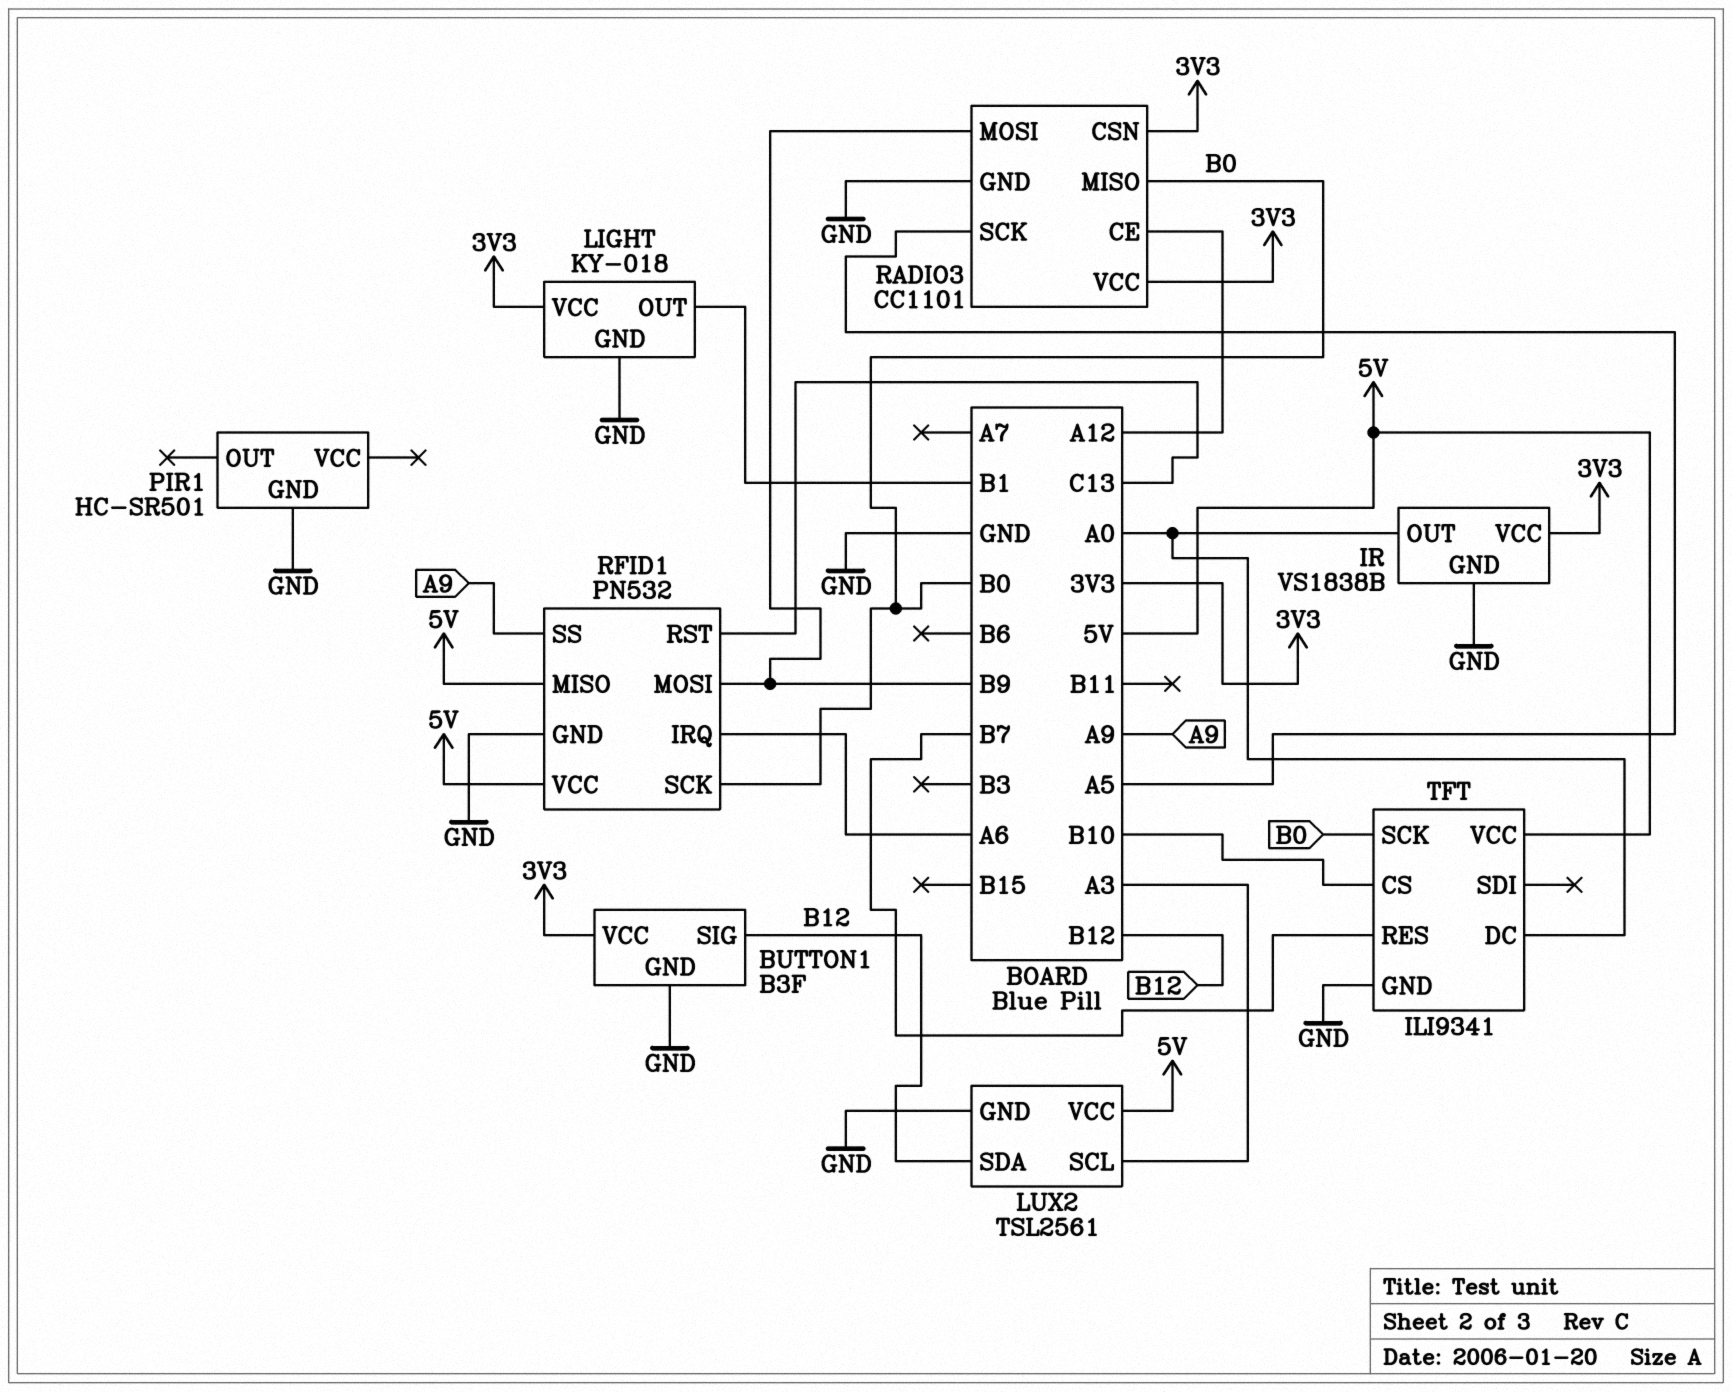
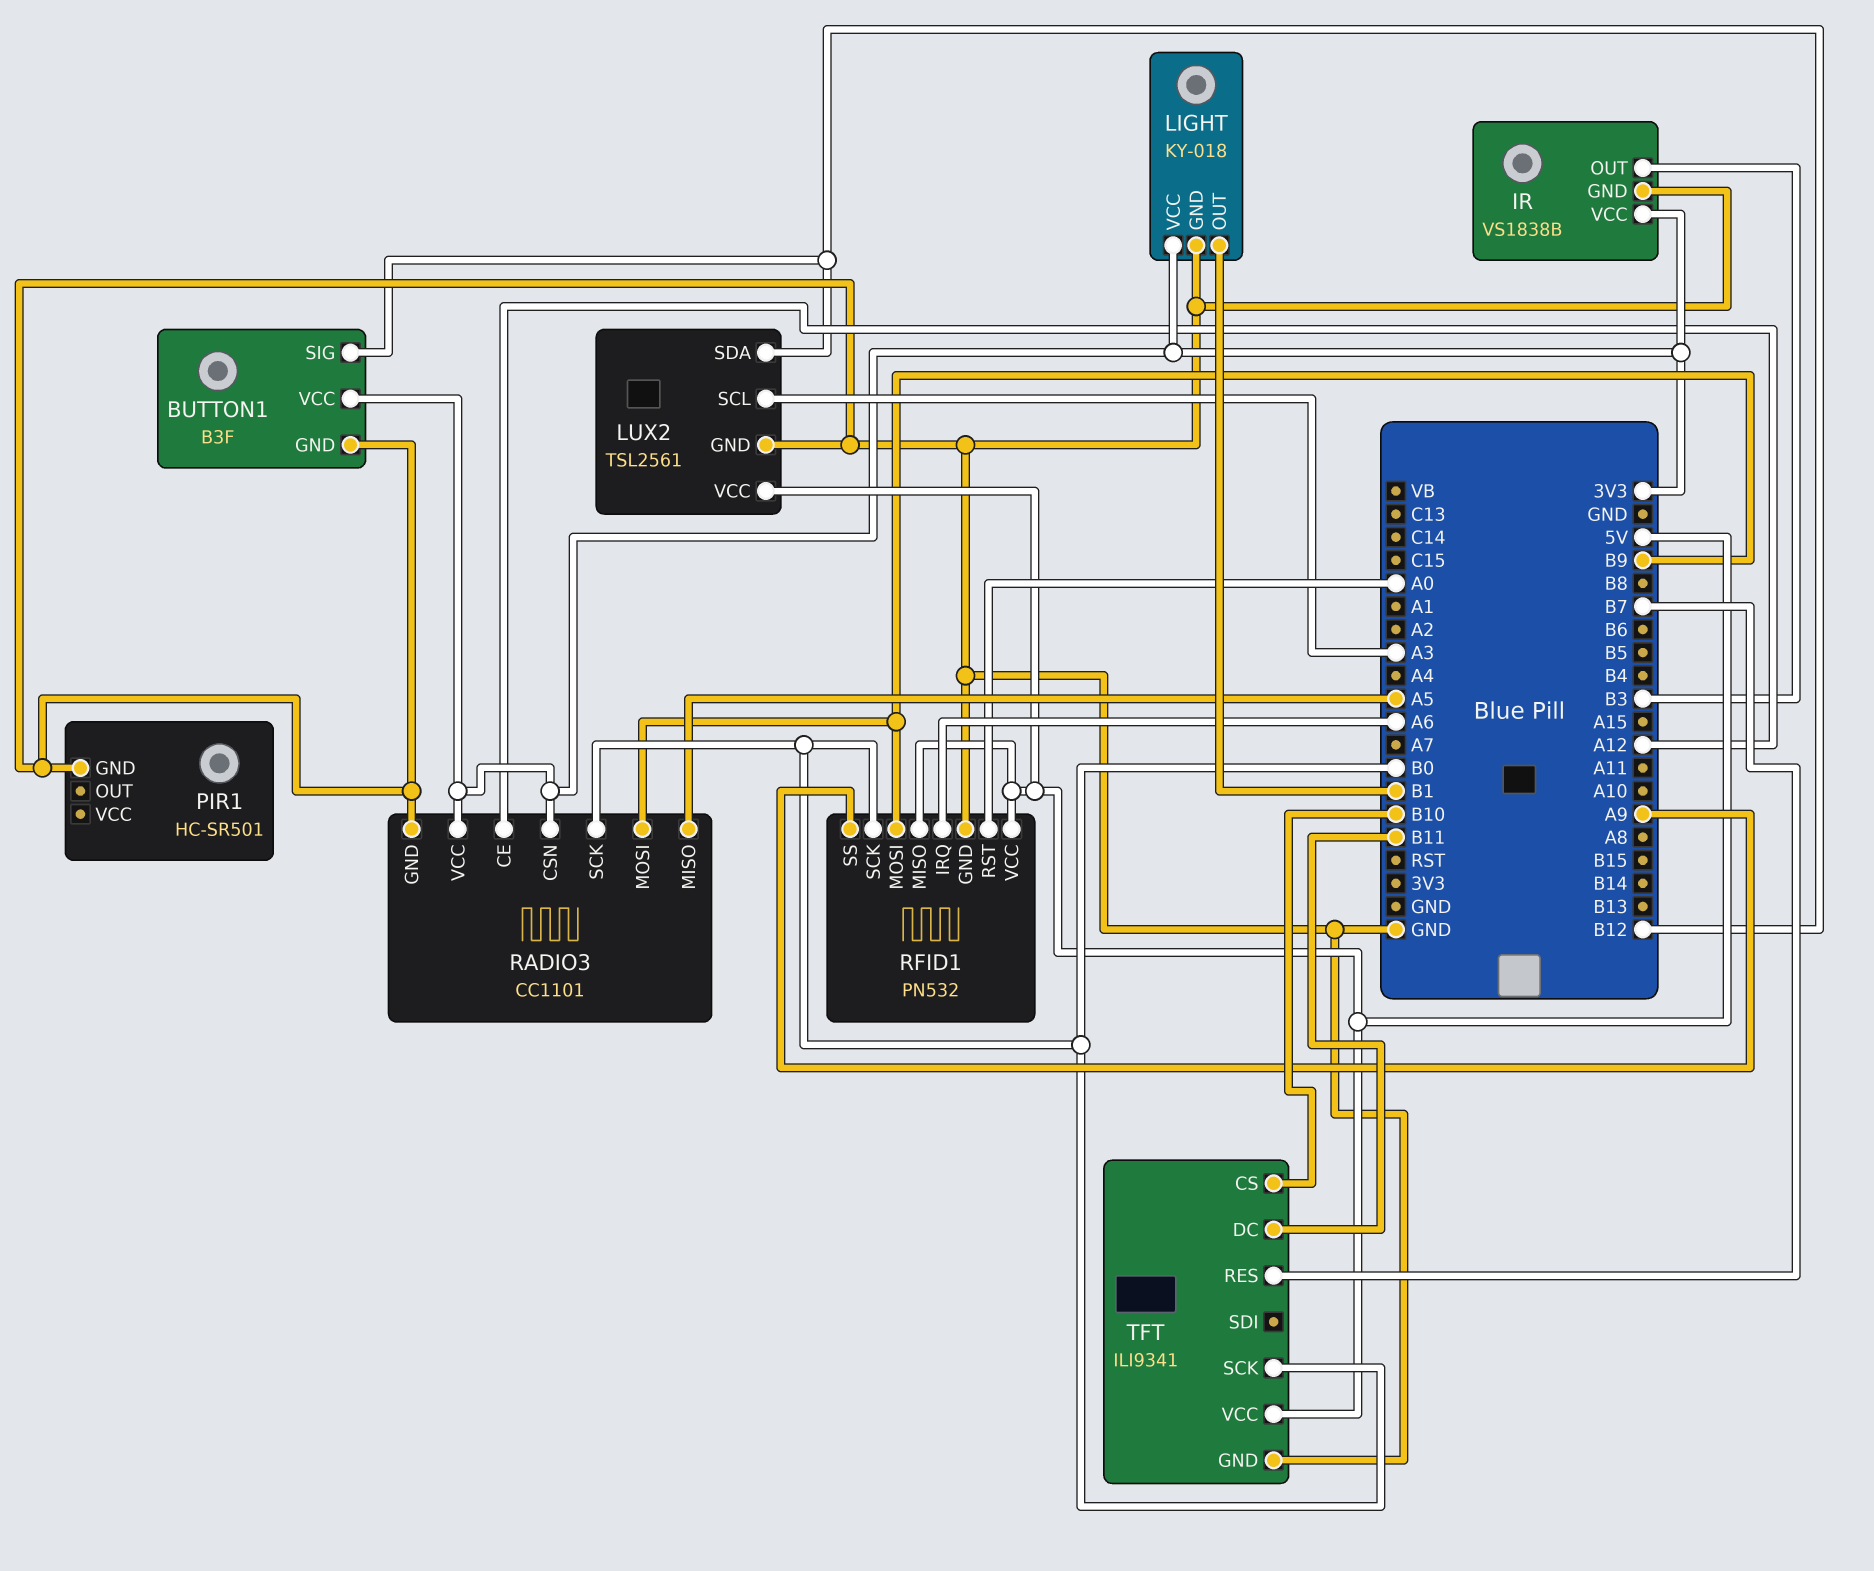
IR pin OUT: A0 -> B3
RADIO3 pin MISO: B0 -> A5
RADIO3 pin SCK: A5 -> B0
RFID1 pin RST: C13 -> A0
TFT pin DC: A0 -> B11

